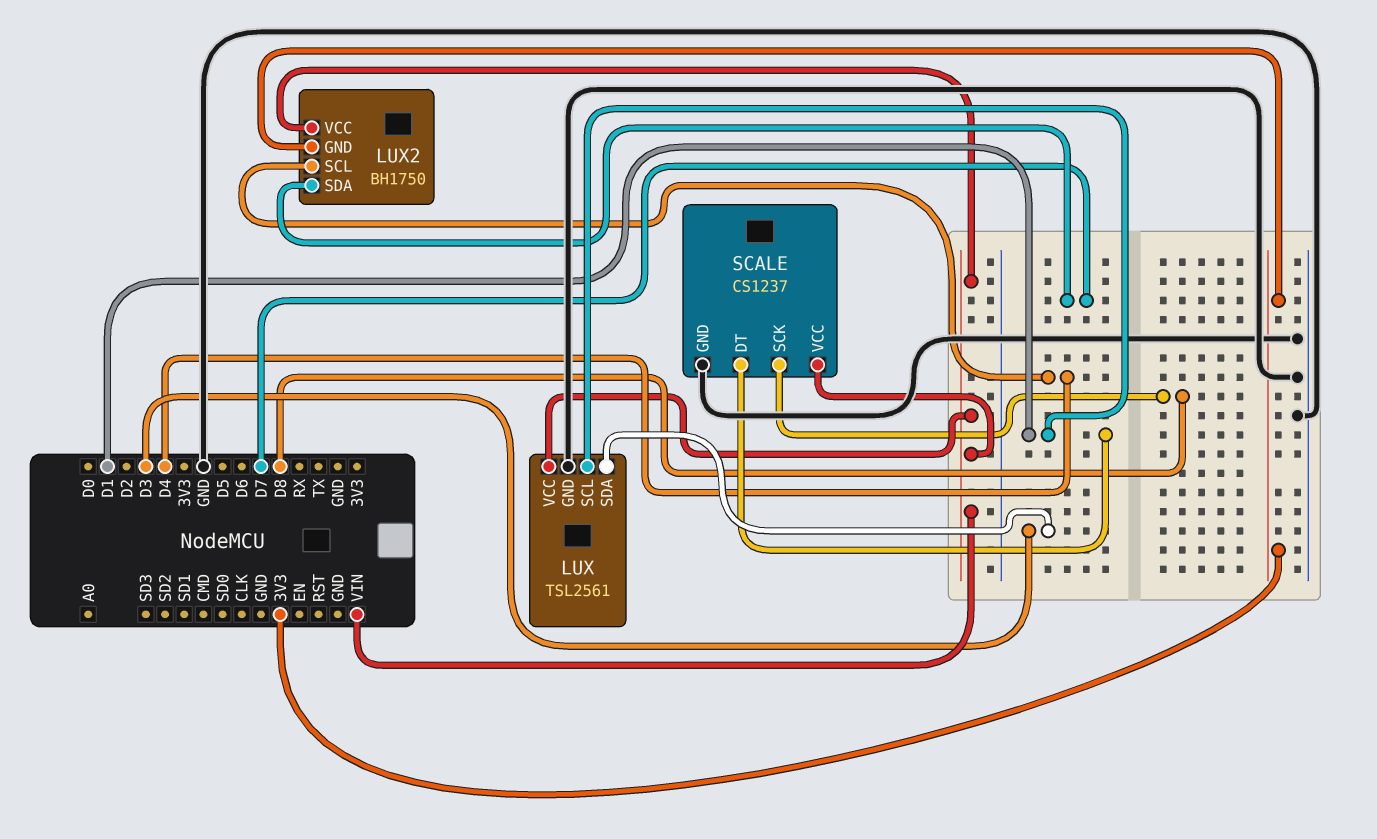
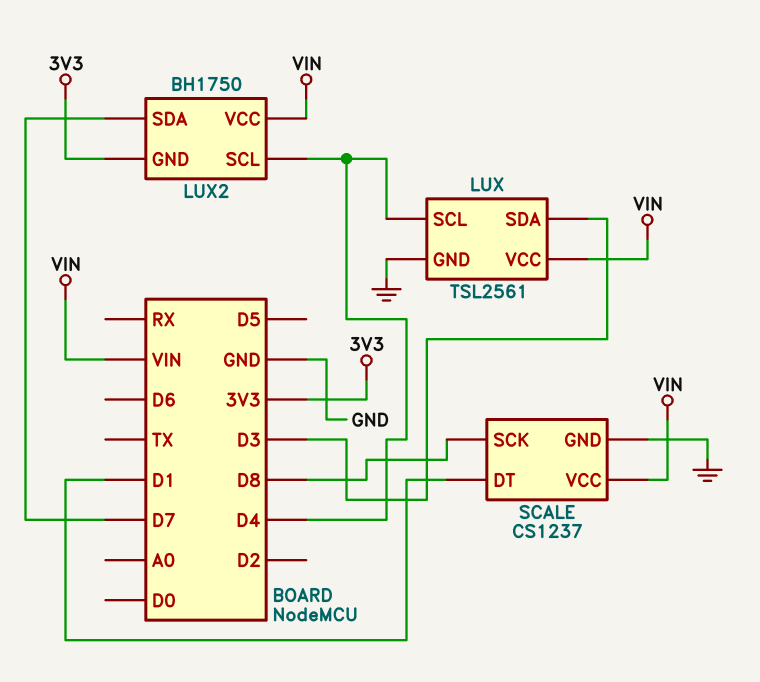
LUX pin SCL: D1 -> D4

